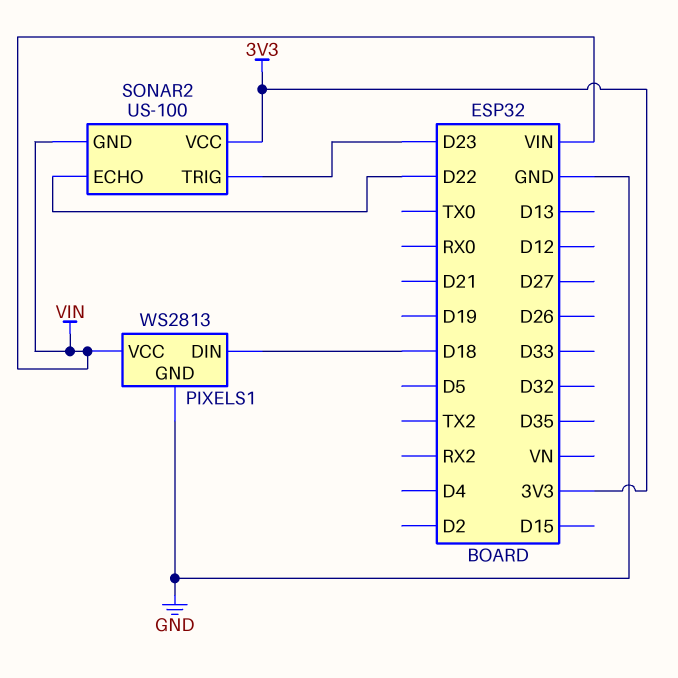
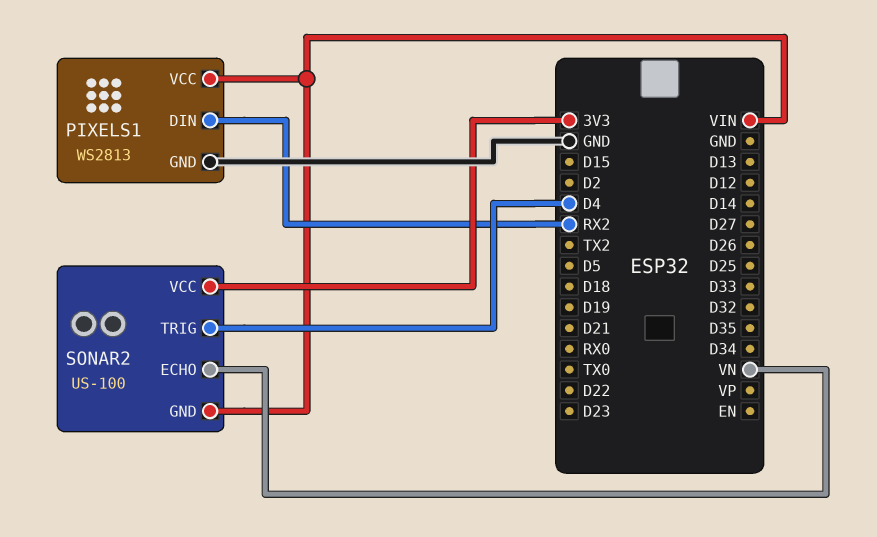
PIXELS1 pin DIN: D18 -> RX2
SONAR2 pin ECHO: D22 -> VN
SONAR2 pin TRIG: D23 -> D4

